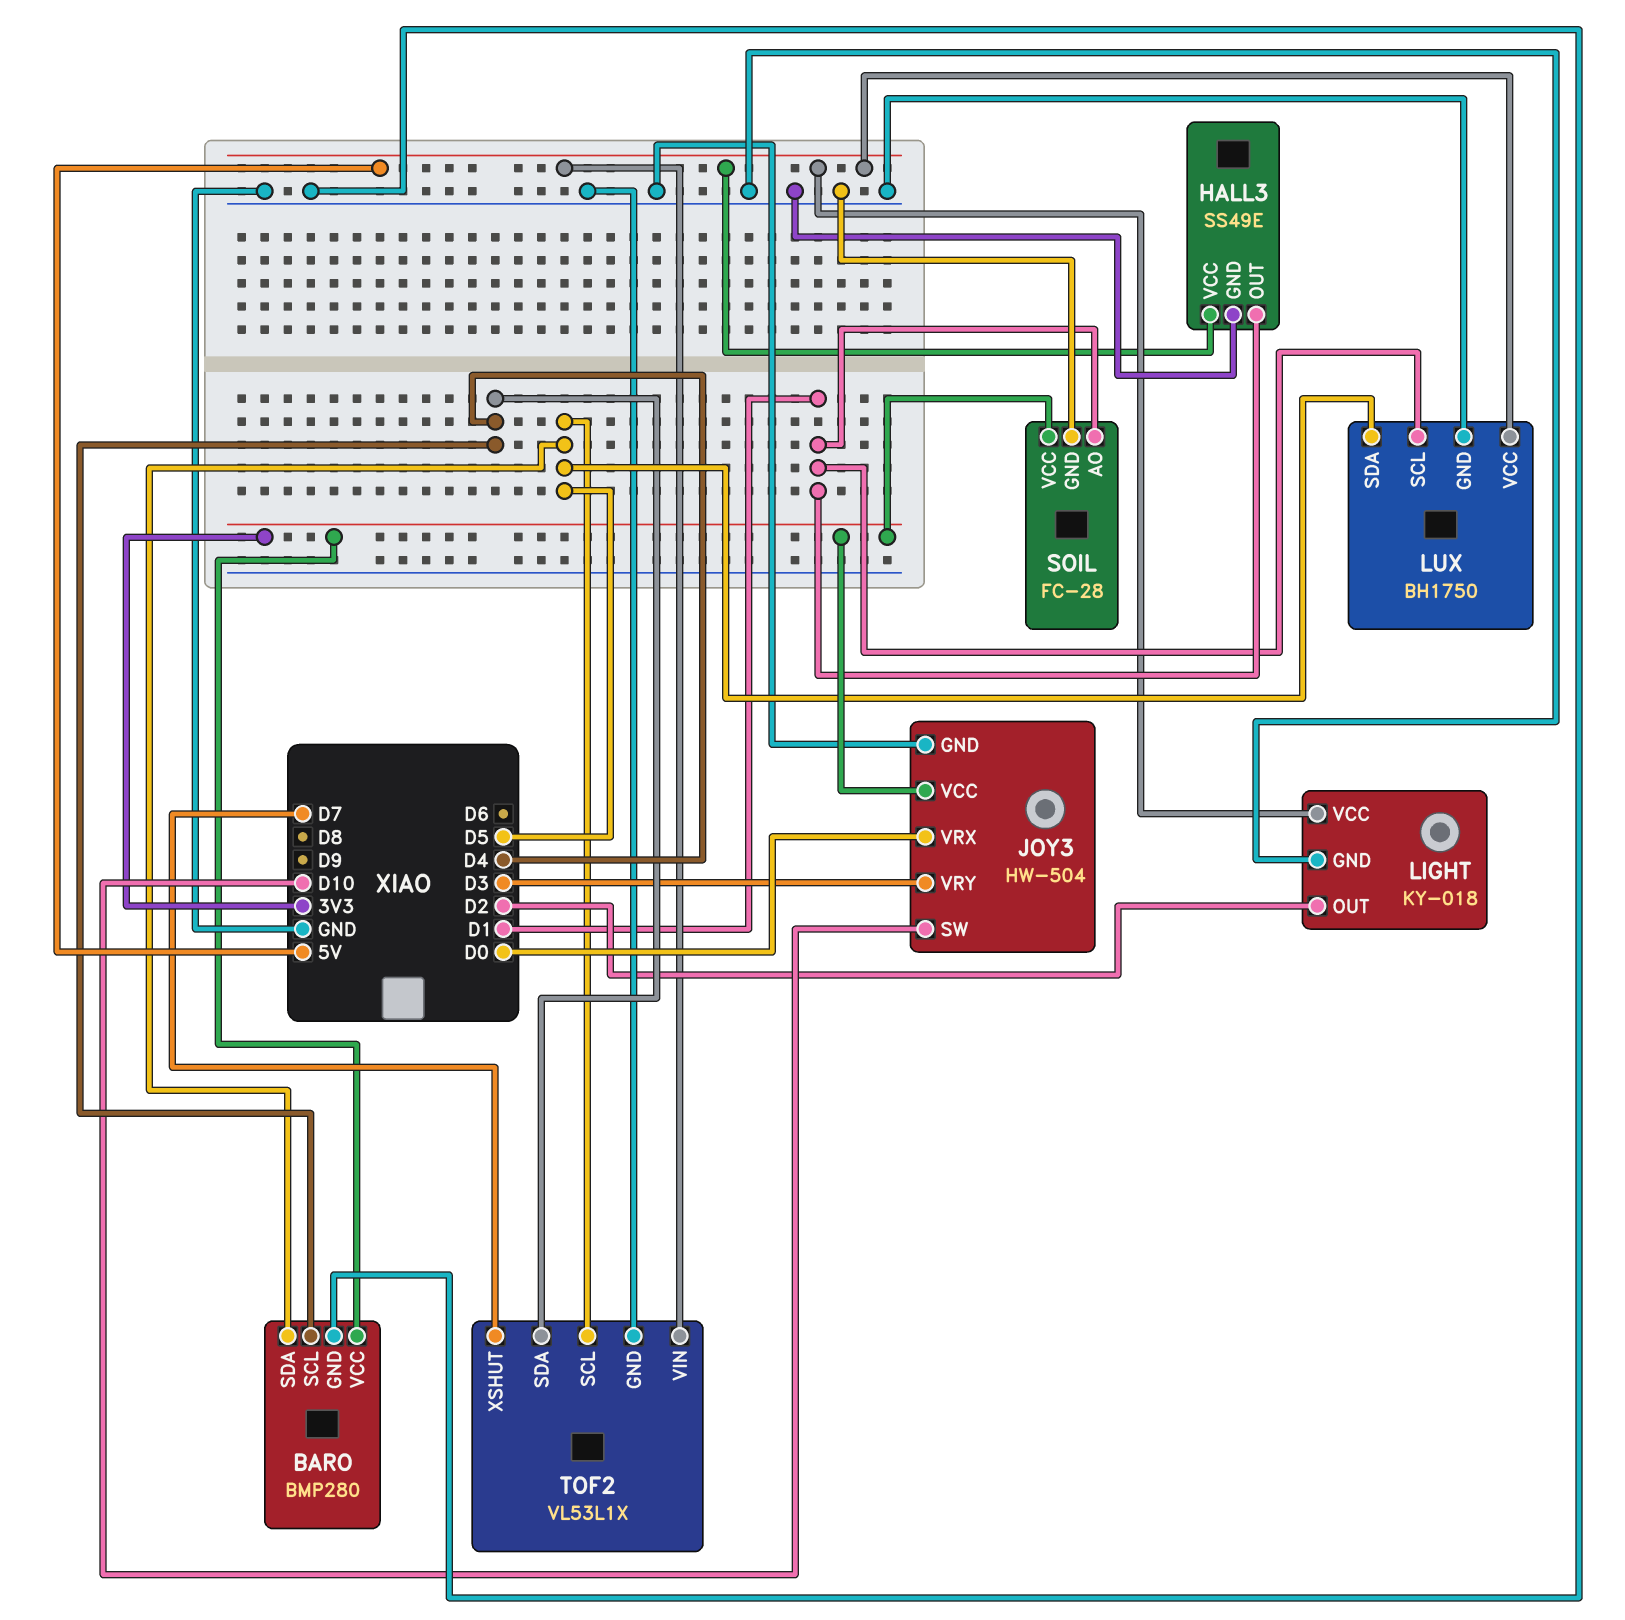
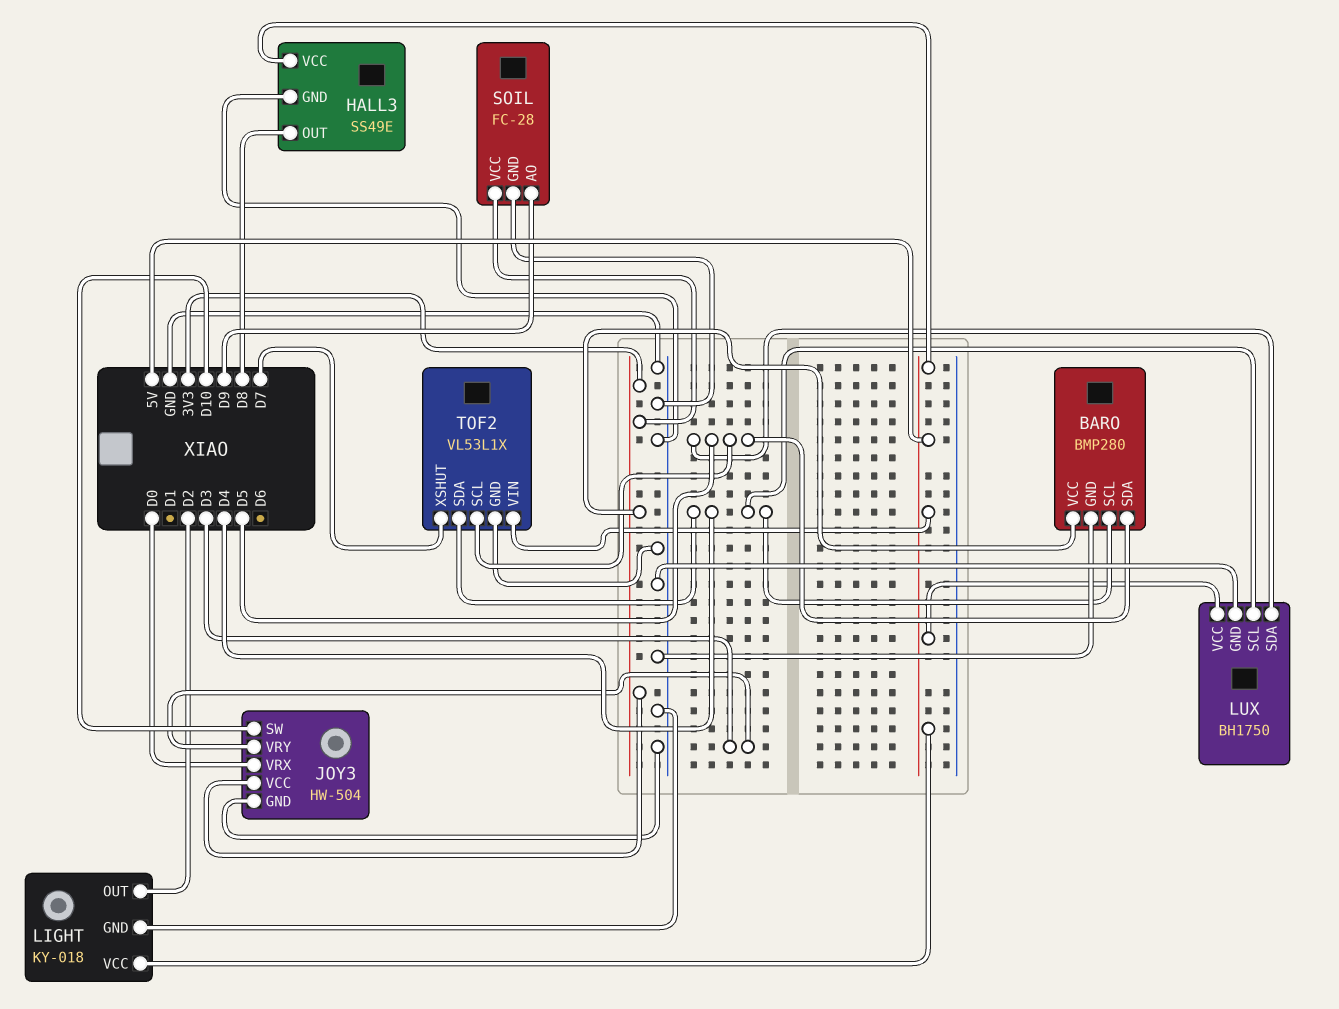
HALL3 pin OUT: D1 -> D8
LUX pin SCL: D1 -> D4
SOIL pin AO: D1 -> D9

